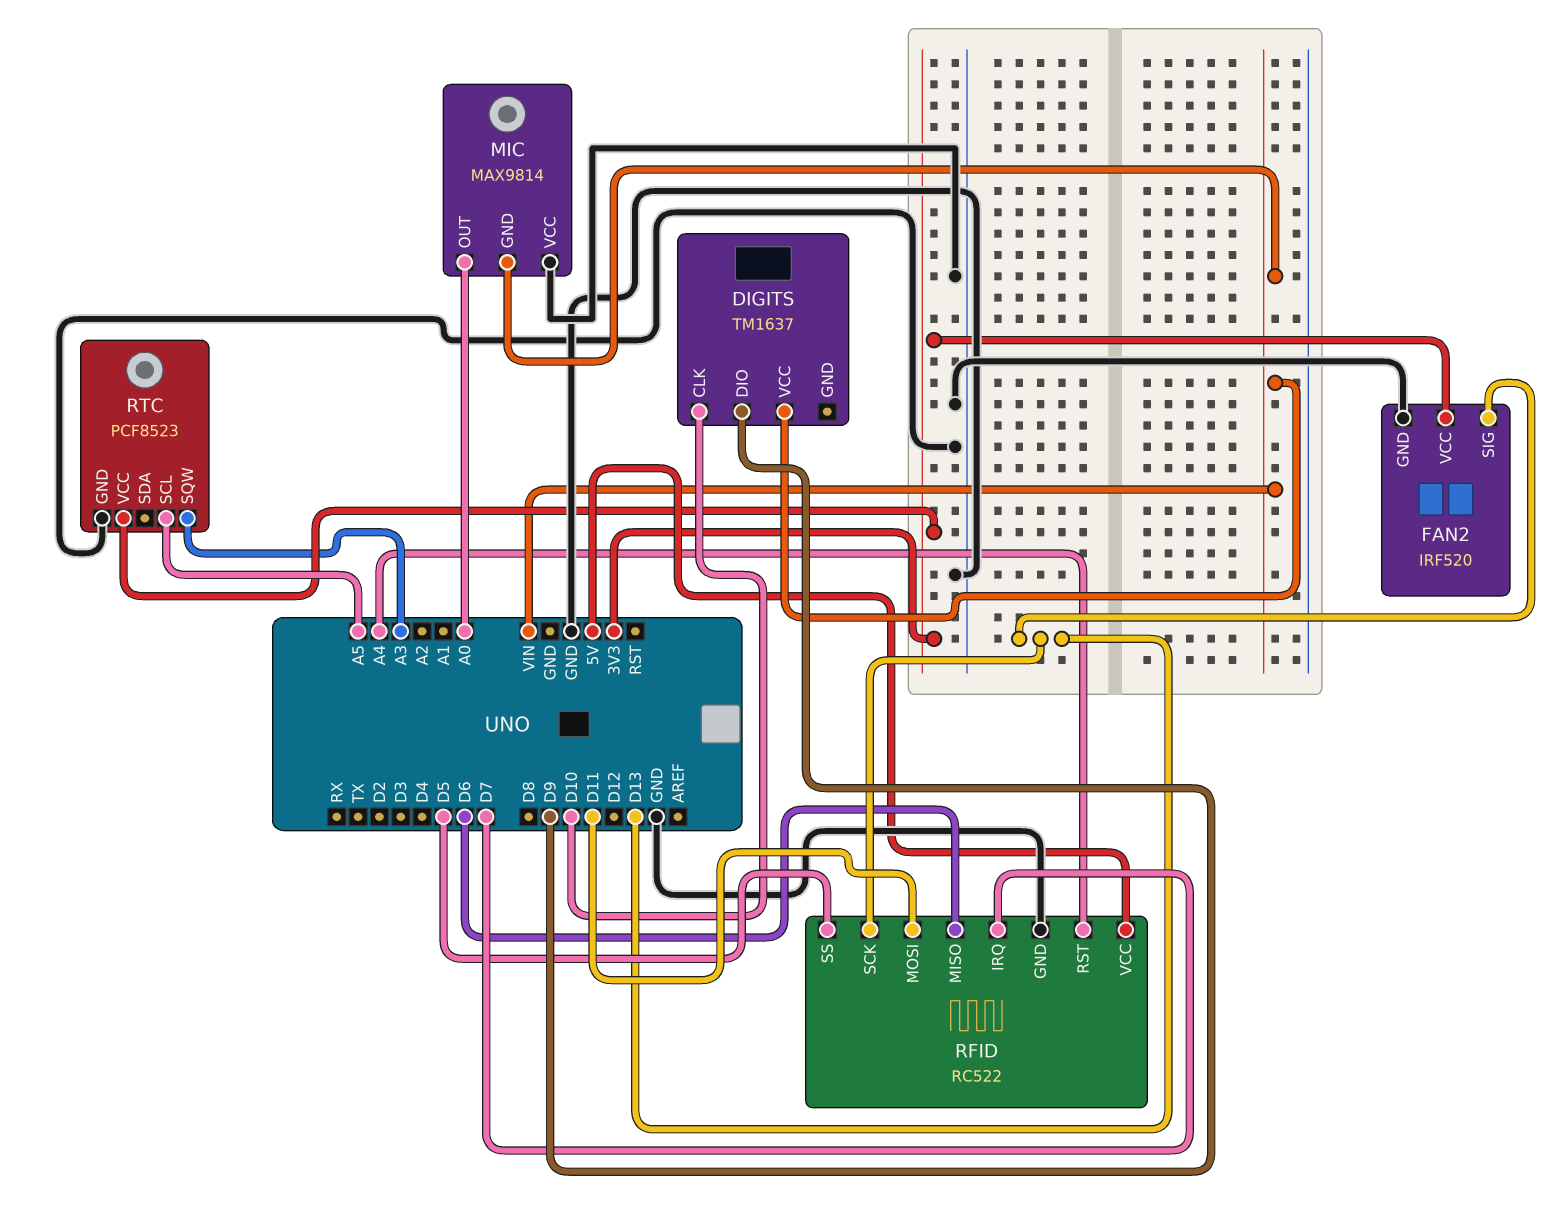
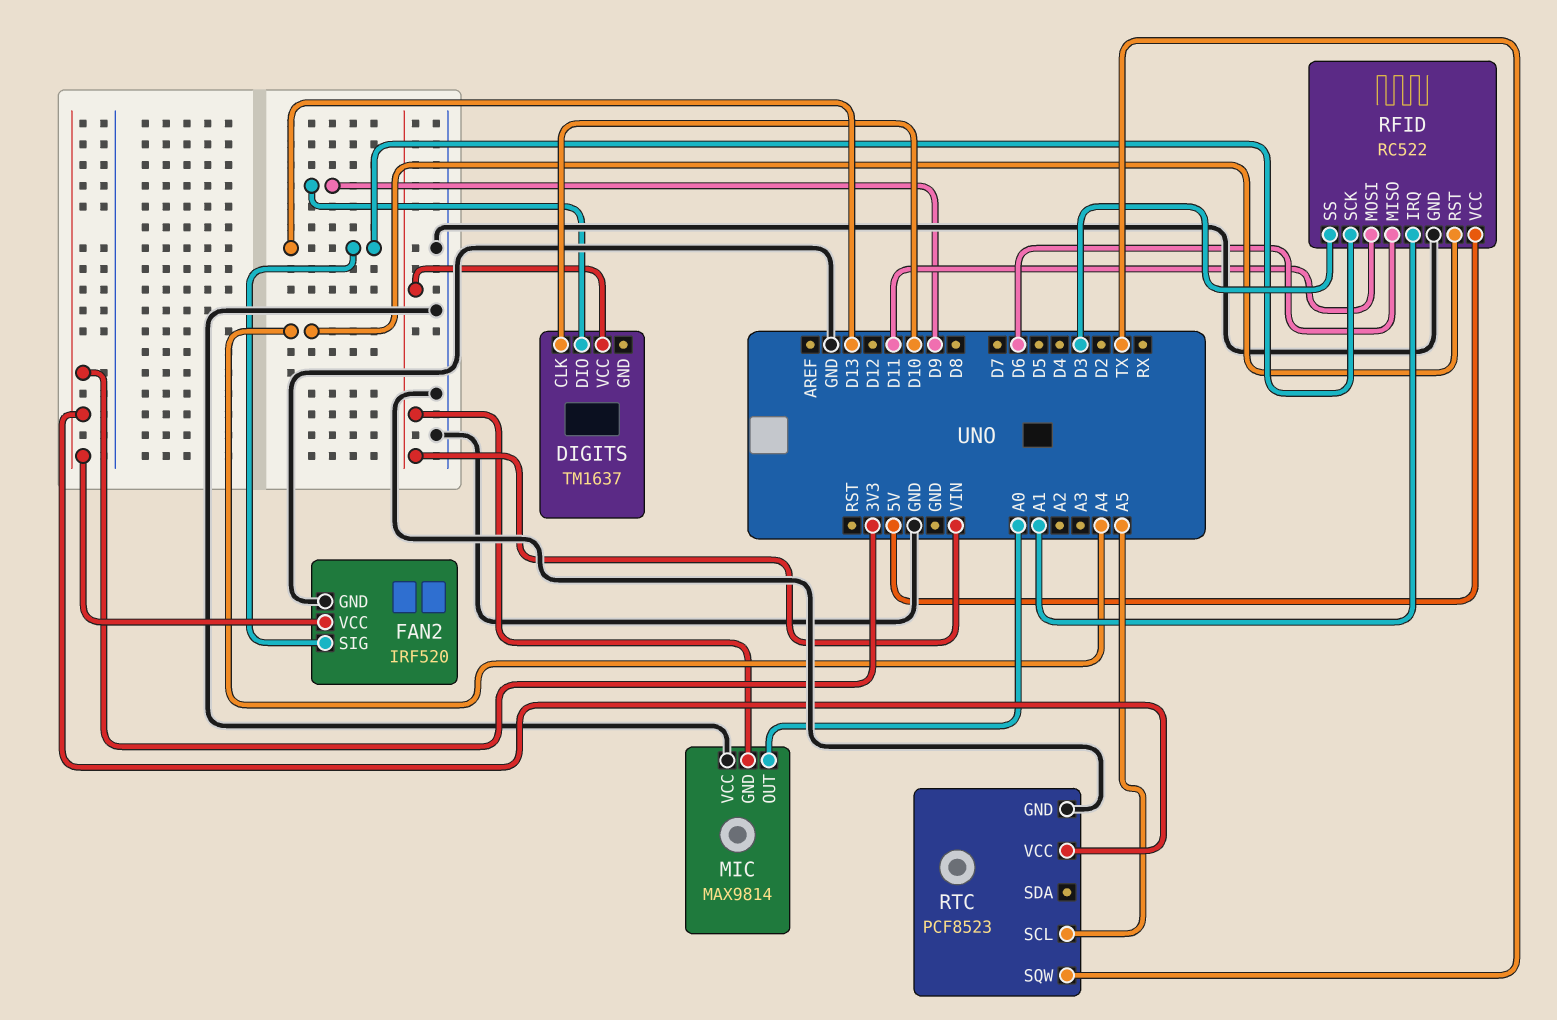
RFID pin IRQ: D7 -> A1
RFID pin SS: D5 -> D3
RTC pin SQW: A3 -> TX

